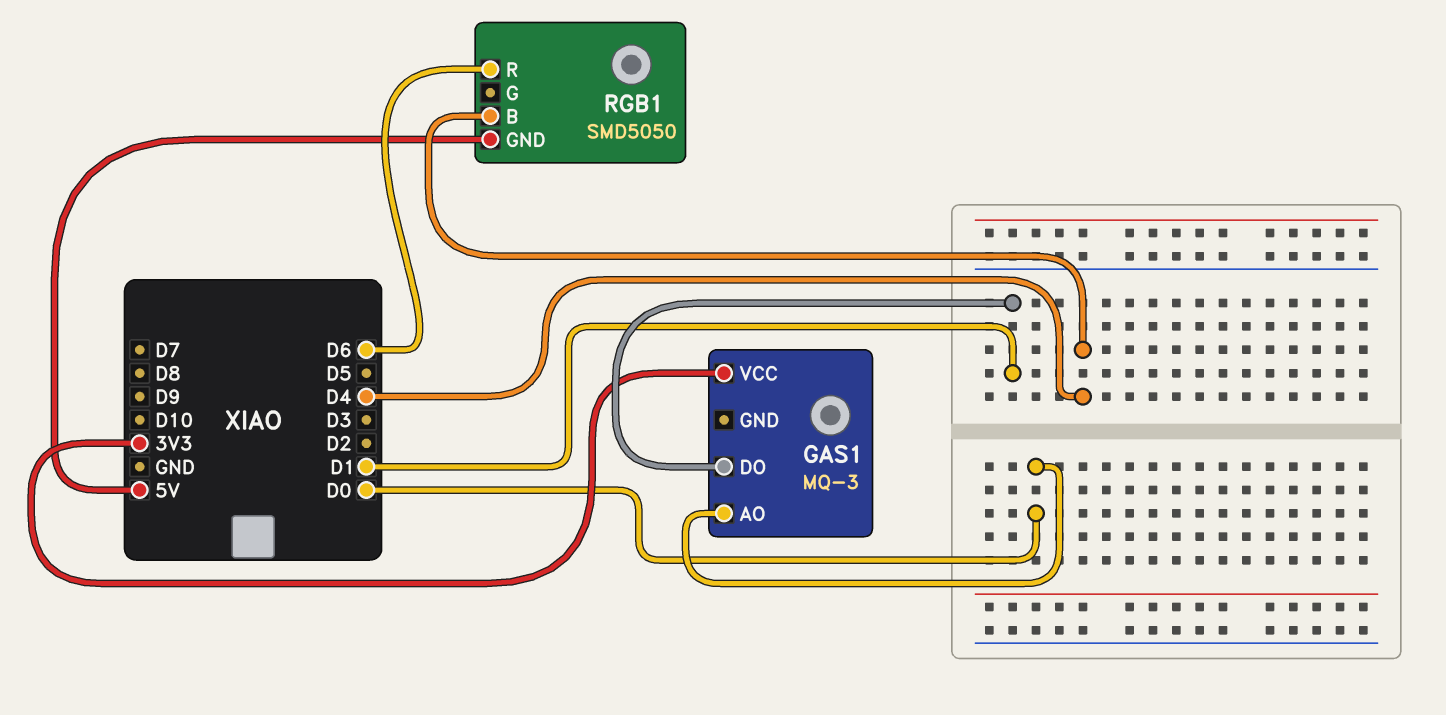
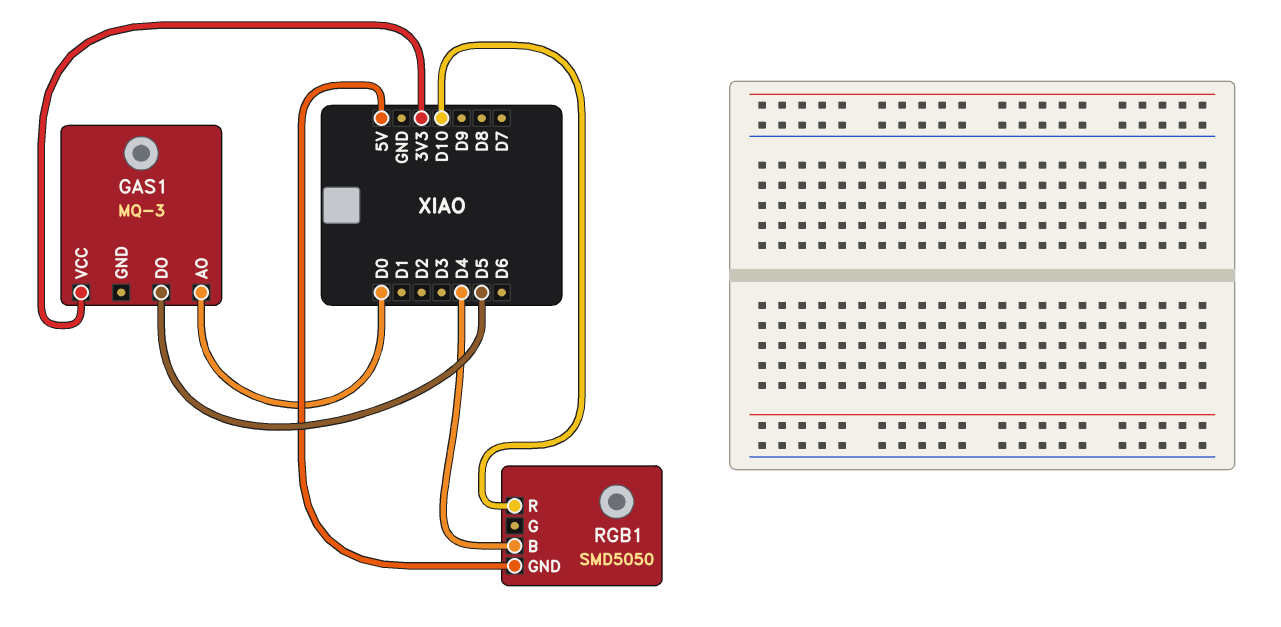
GAS1 pin DO: D1 -> D5
RGB1 pin R: D6 -> D10

